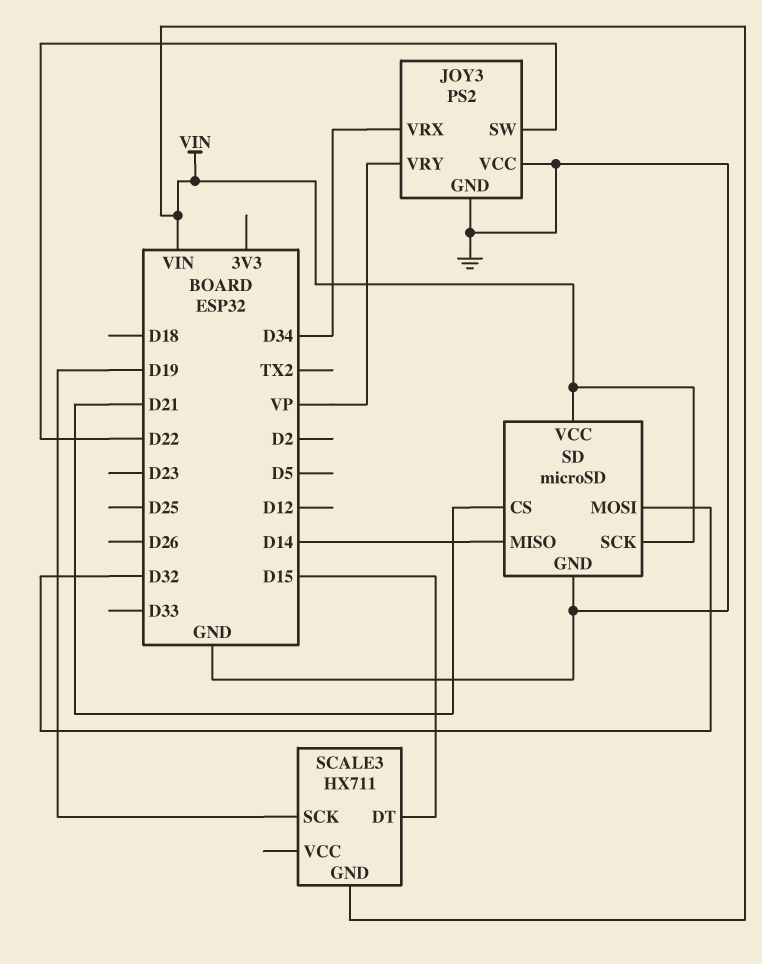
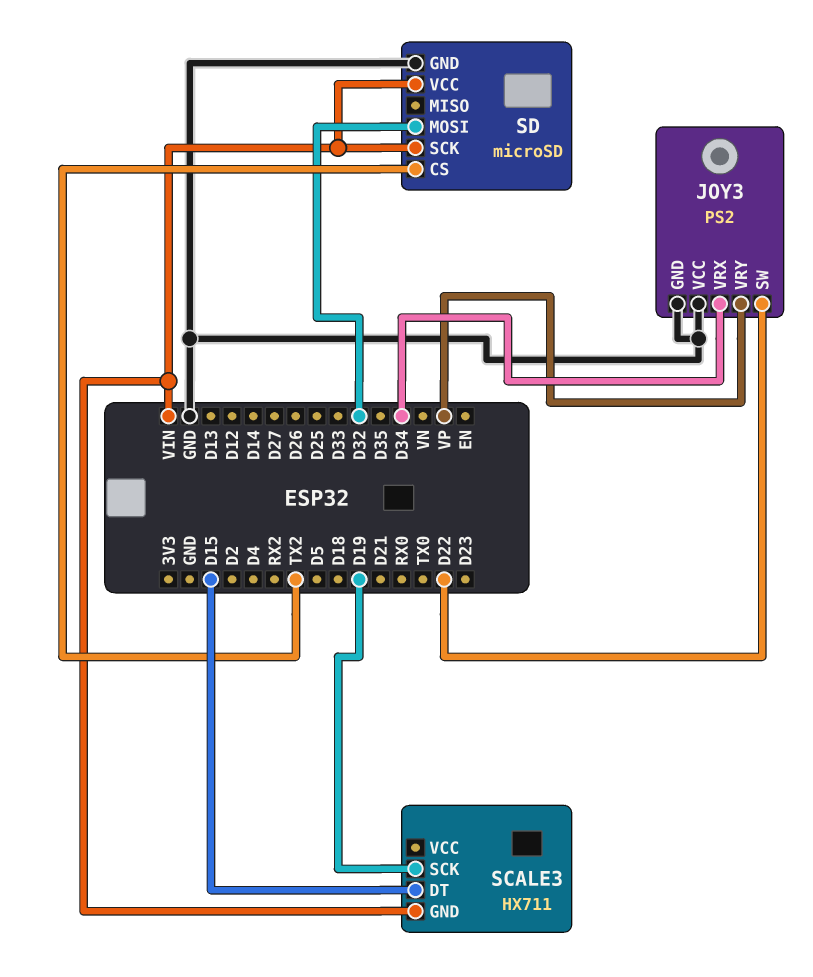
SD pin CS: D21 -> TX2
SD pin MISO: D14 -> none

